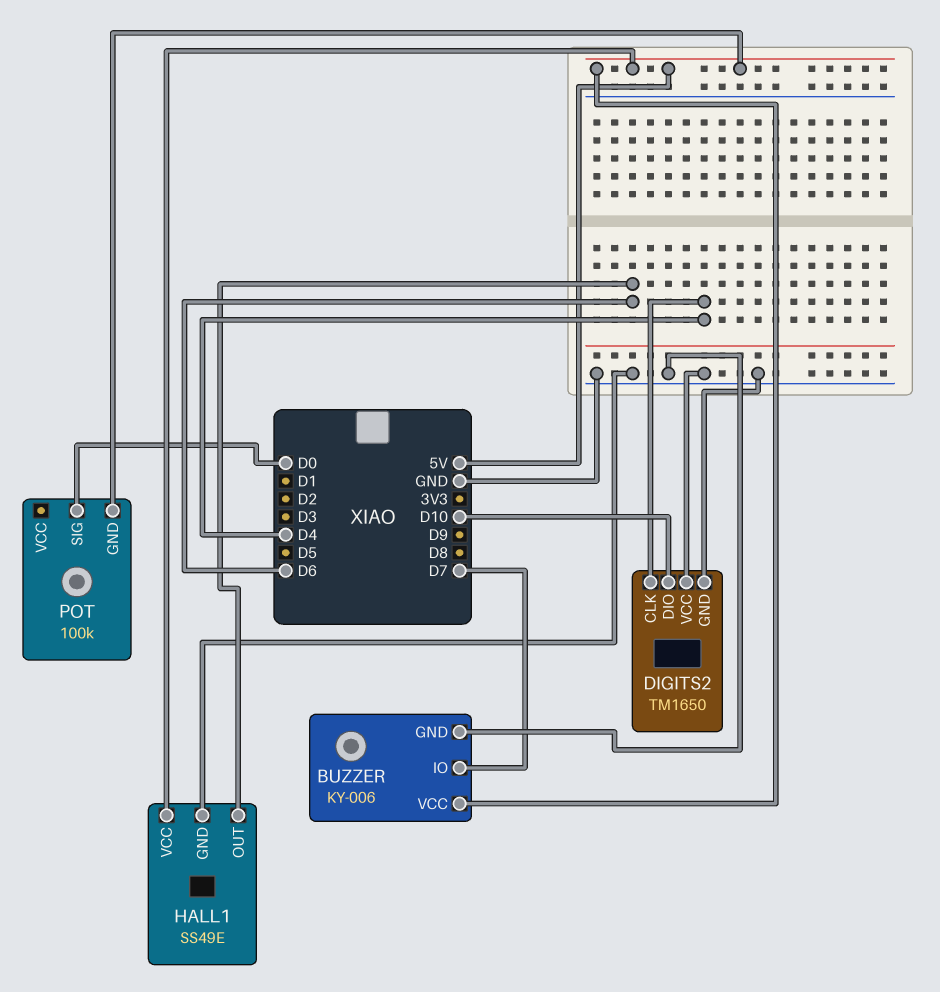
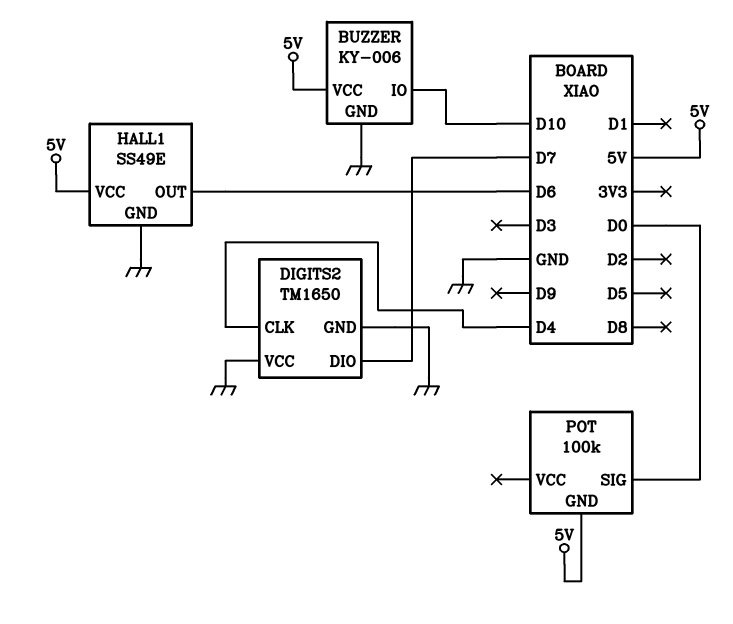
BUZZER pin IO: D7 -> D10
DIGITS2 pin DIO: D10 -> D7

